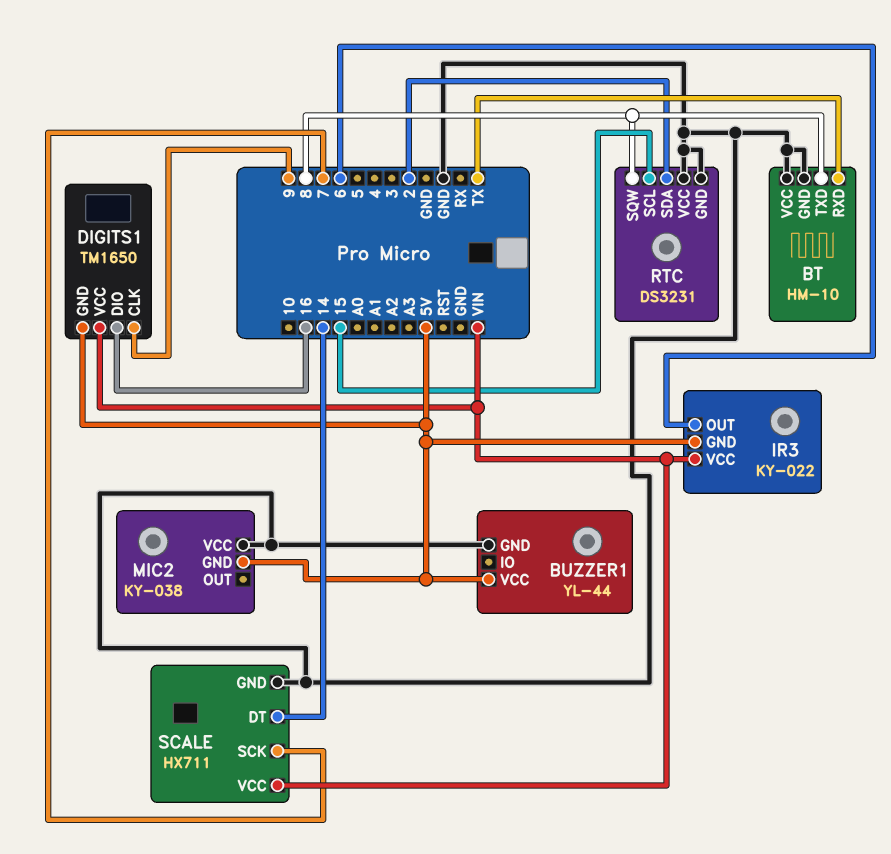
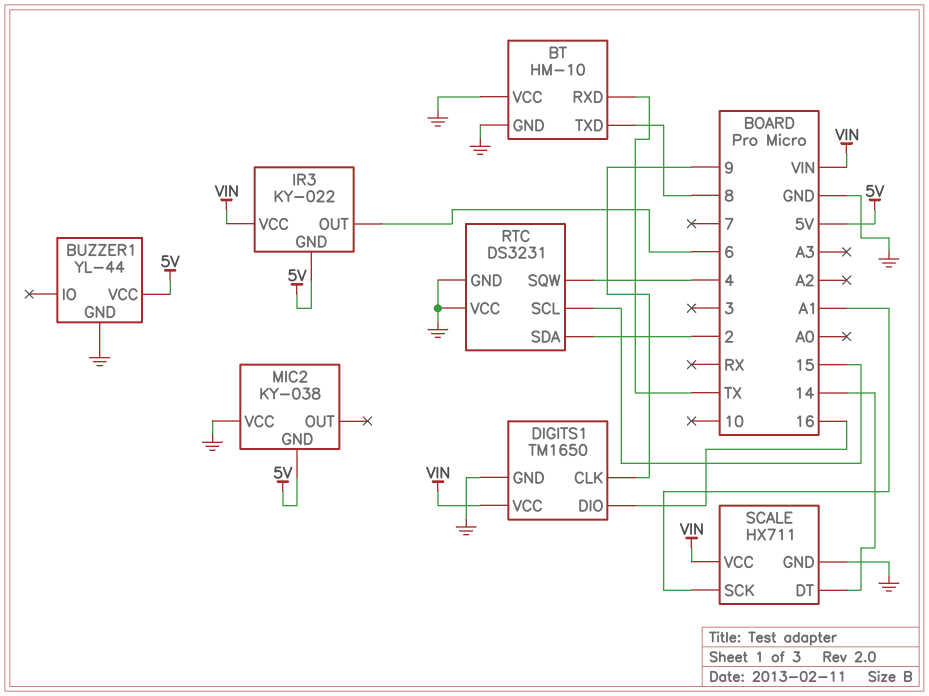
DIGITS1 pin GND: 5V -> GND
RTC pin SQW: 8 -> 4
SCALE pin SCK: 7 -> A1

